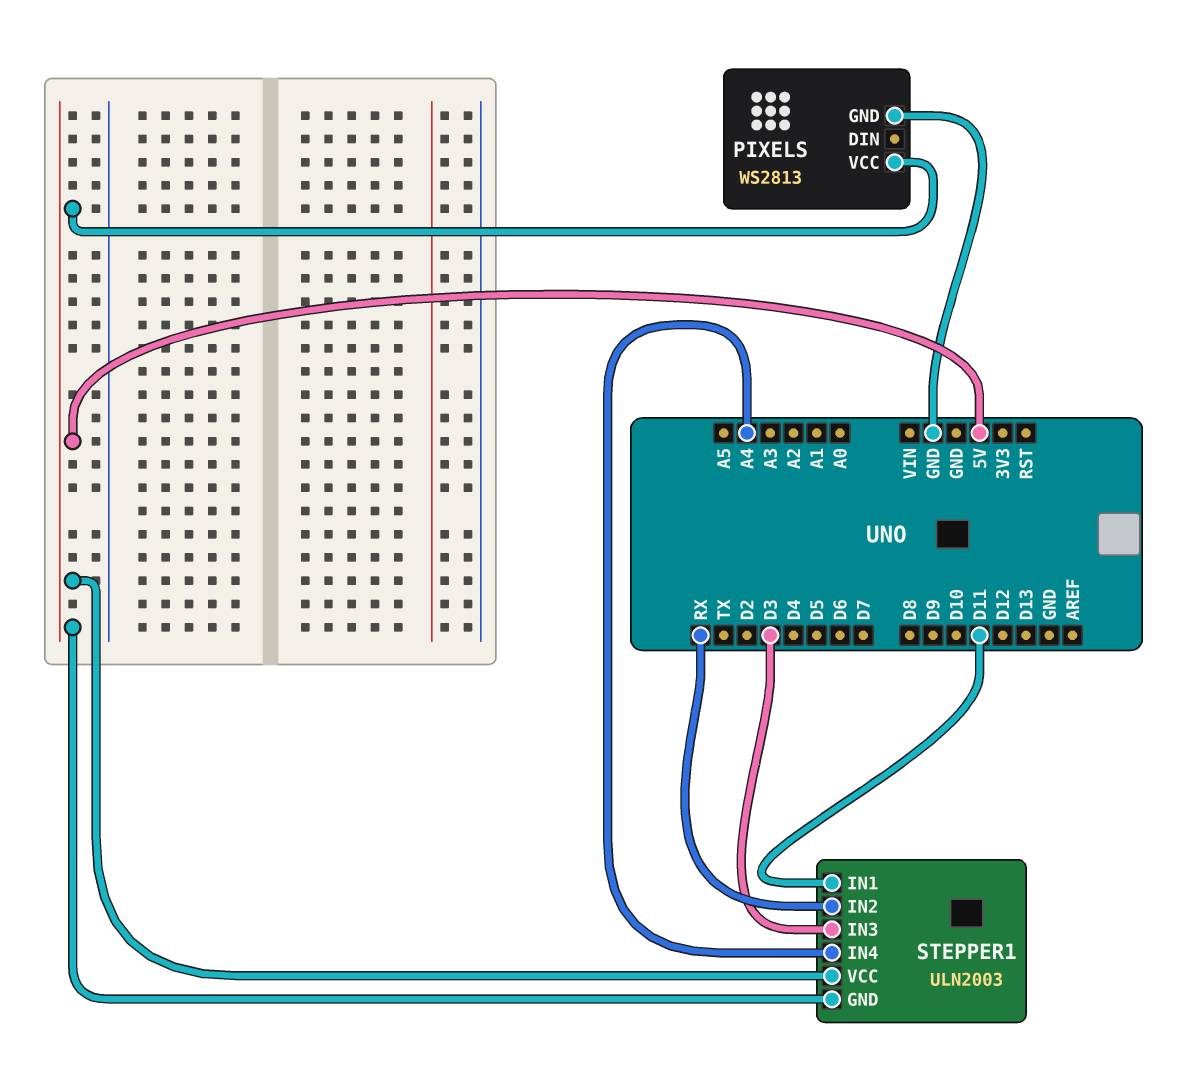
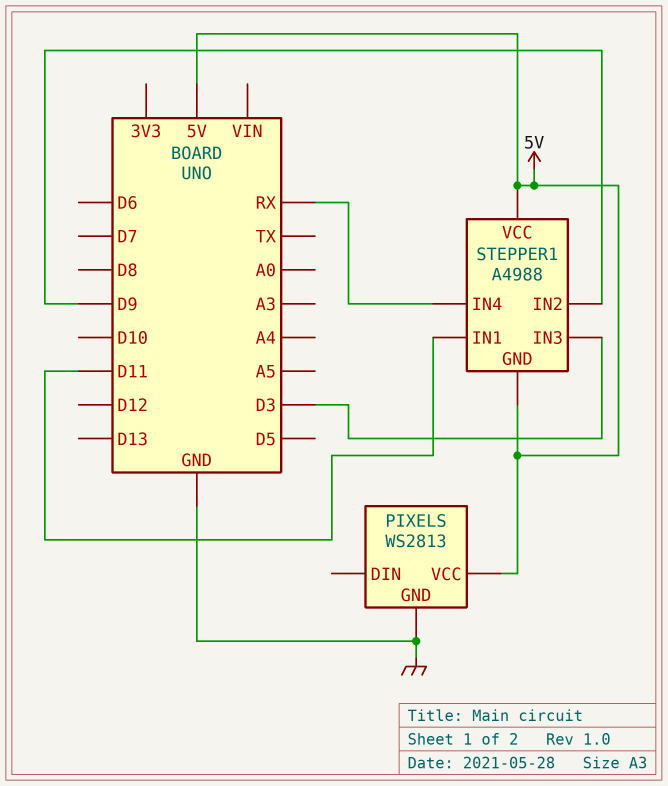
STEPPER1: ULN2003 -> A4988
STEPPER1 pin IN2: RX -> D9
STEPPER1 pin IN4: A4 -> RX

